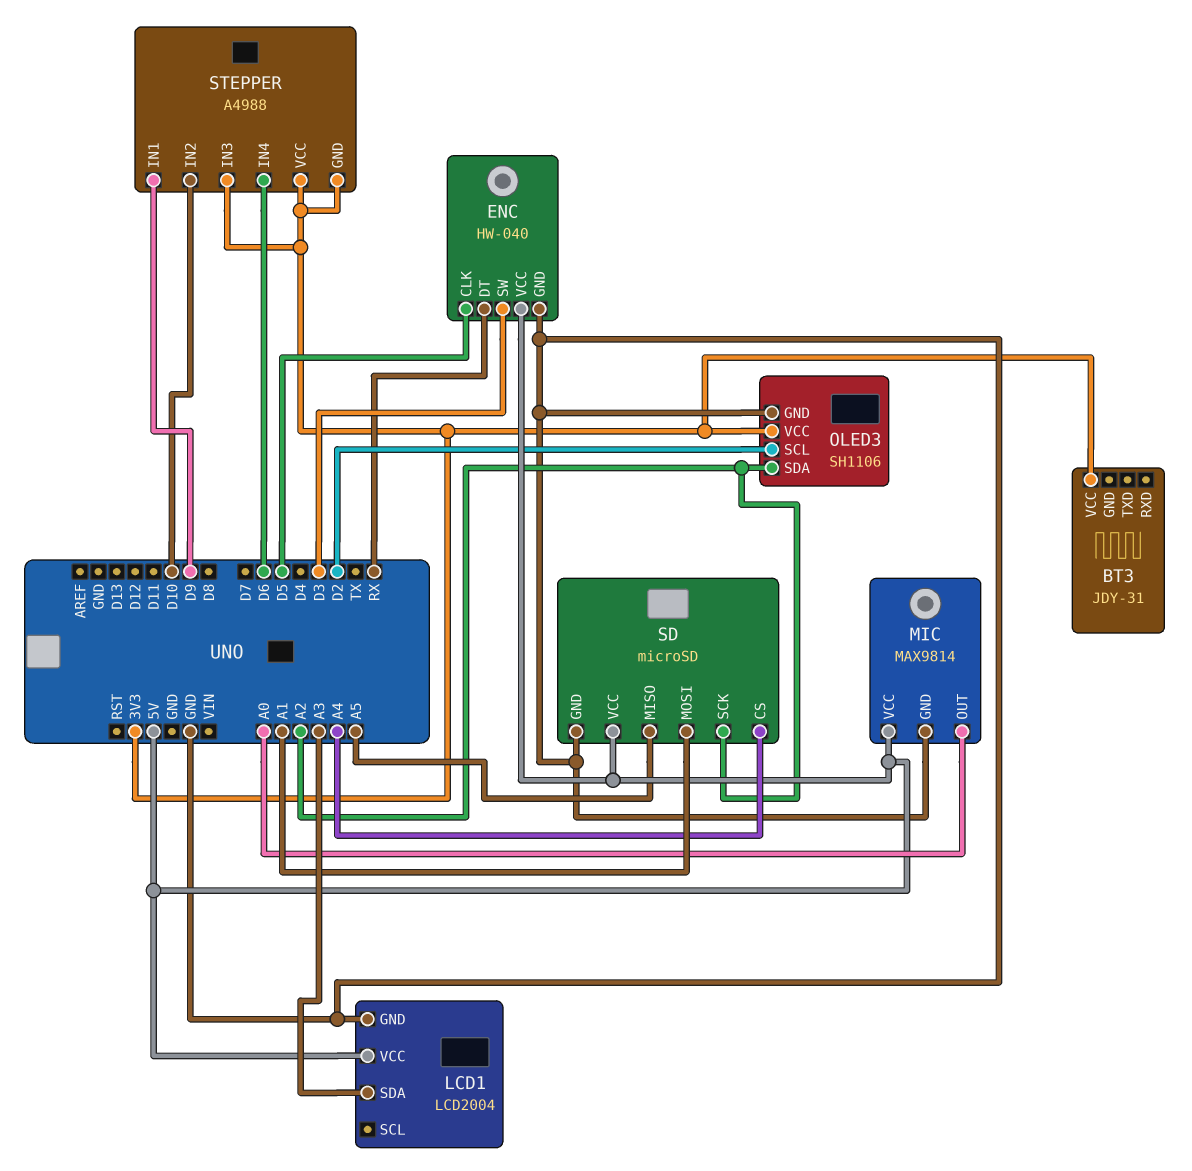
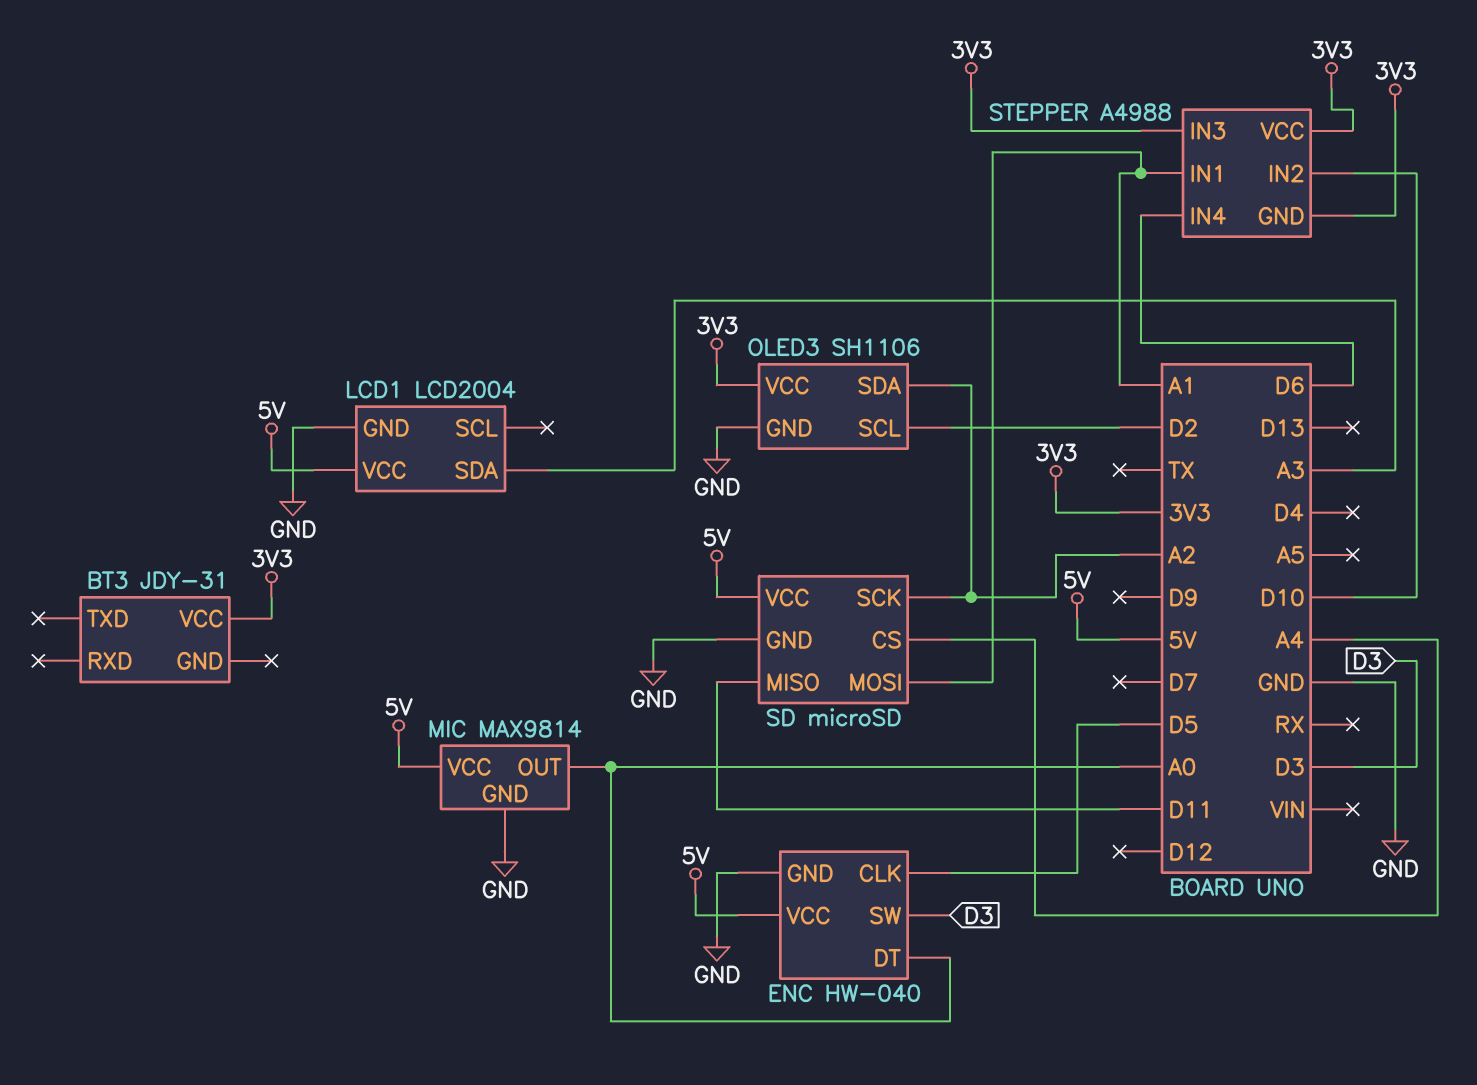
ENC pin DT: RX -> A0
SD pin MISO: A5 -> D11
STEPPER pin IN1: D9 -> A1

